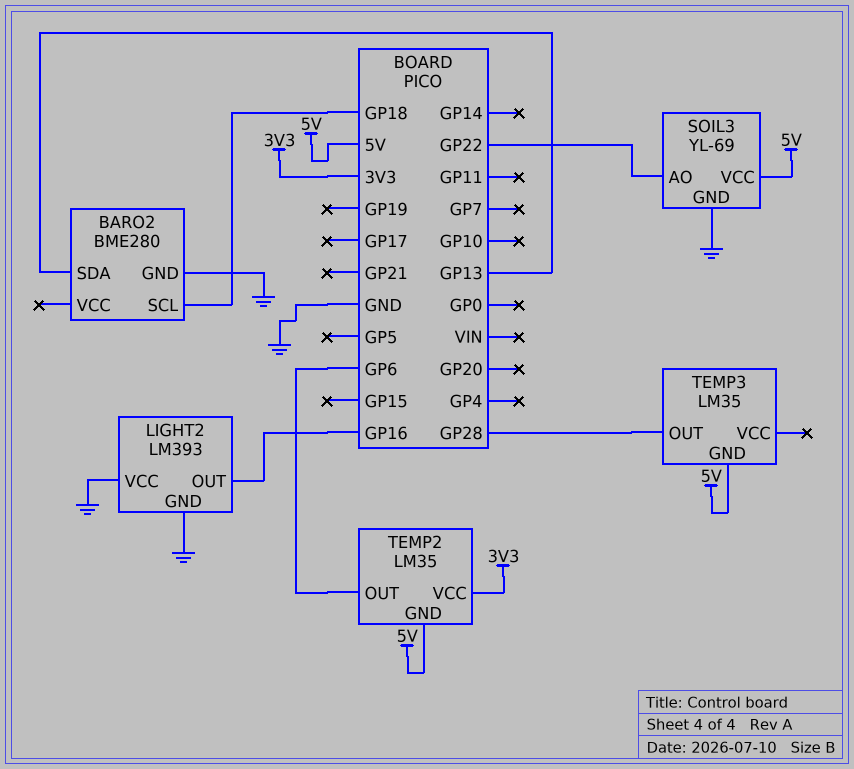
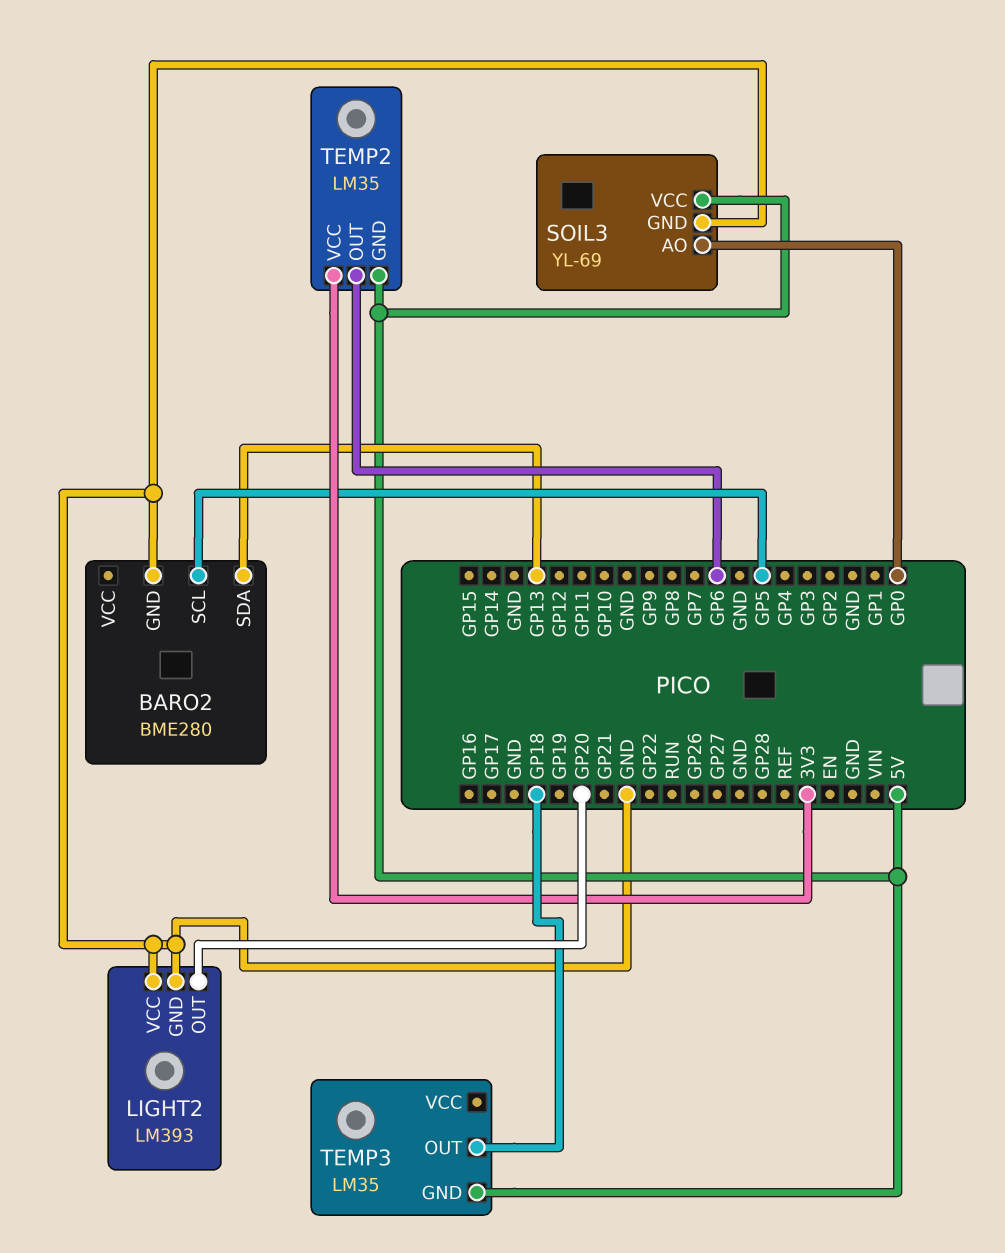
BARO2 pin SCL: GP18 -> GP5
LIGHT2 pin OUT: GP16 -> GP20
SOIL3 pin AO: GP22 -> GP0
TEMP3 pin OUT: GP28 -> GP18

